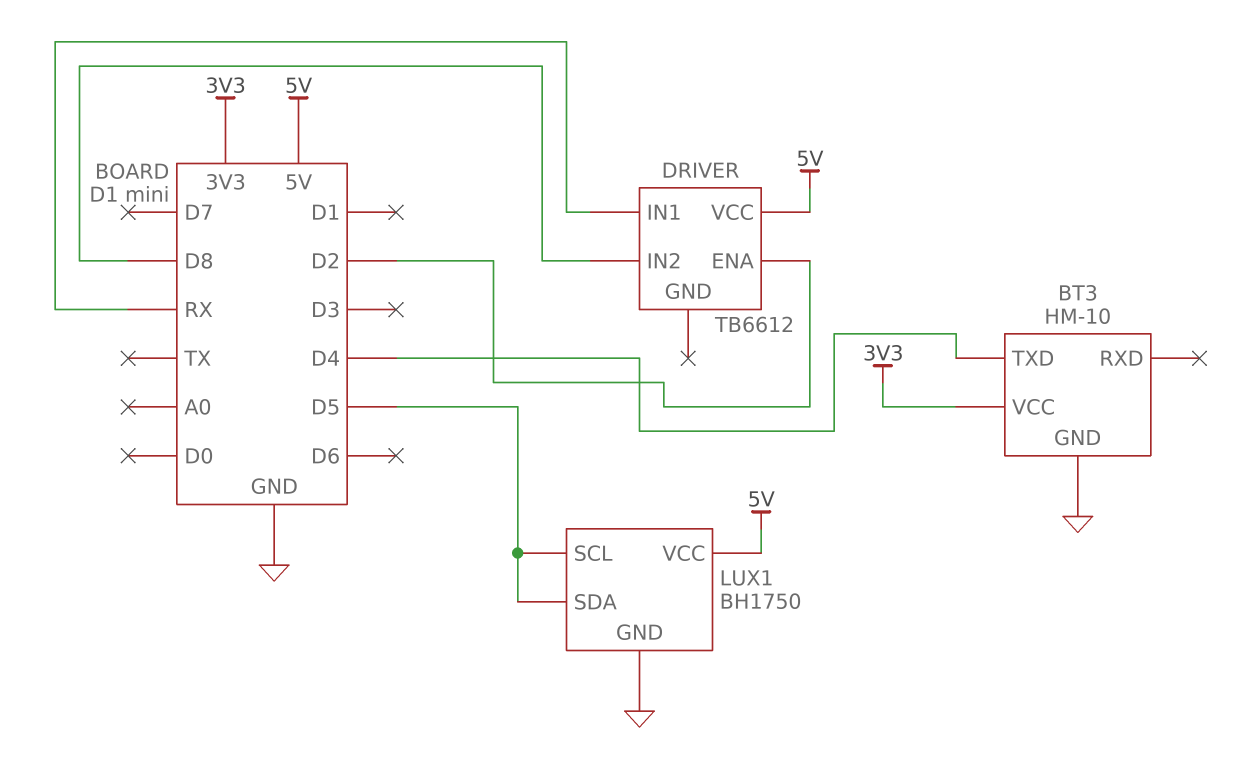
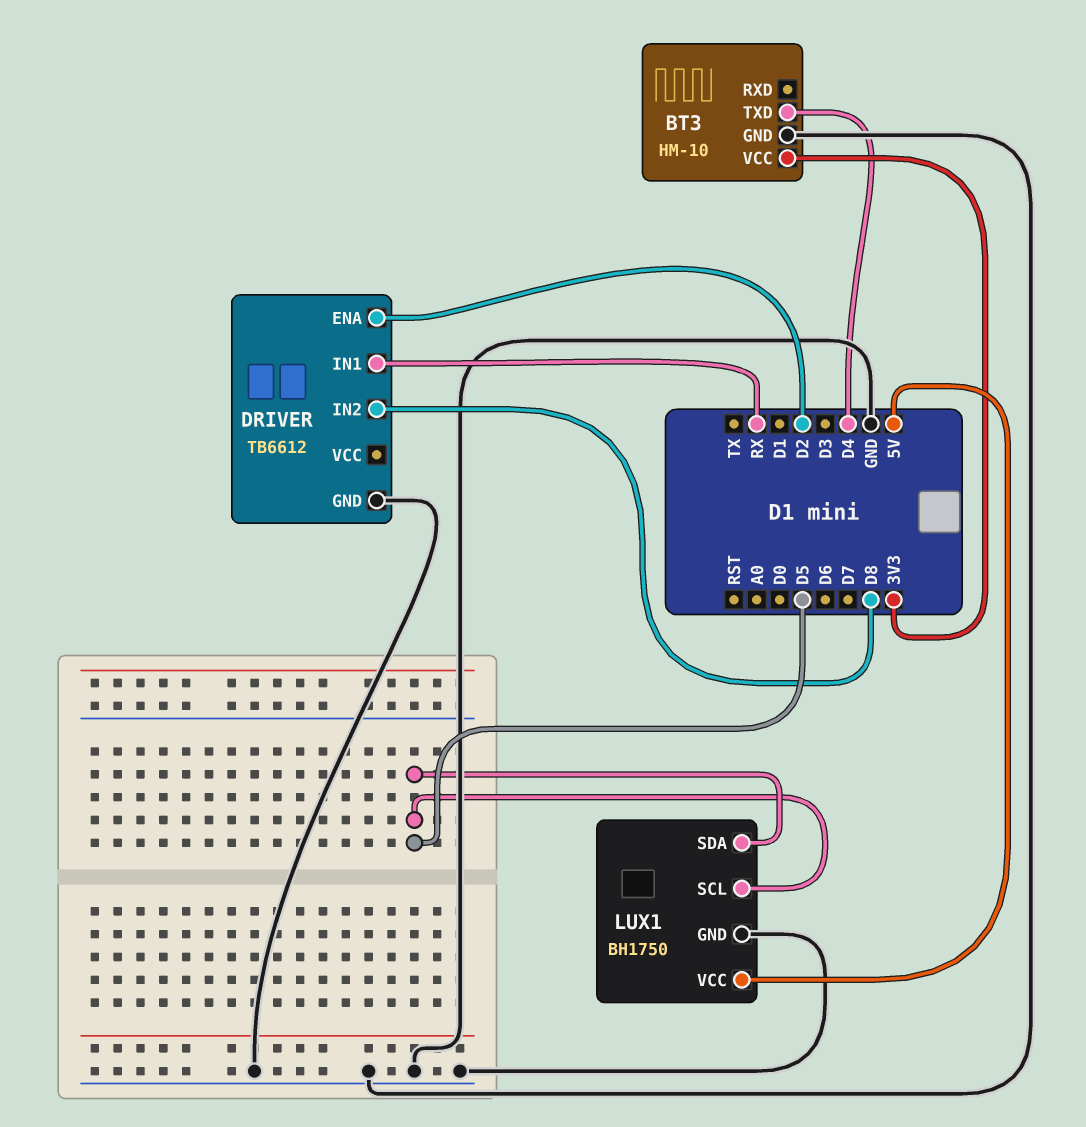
DRIVER pin GND: none -> GND
DRIVER pin VCC: 5V -> none

